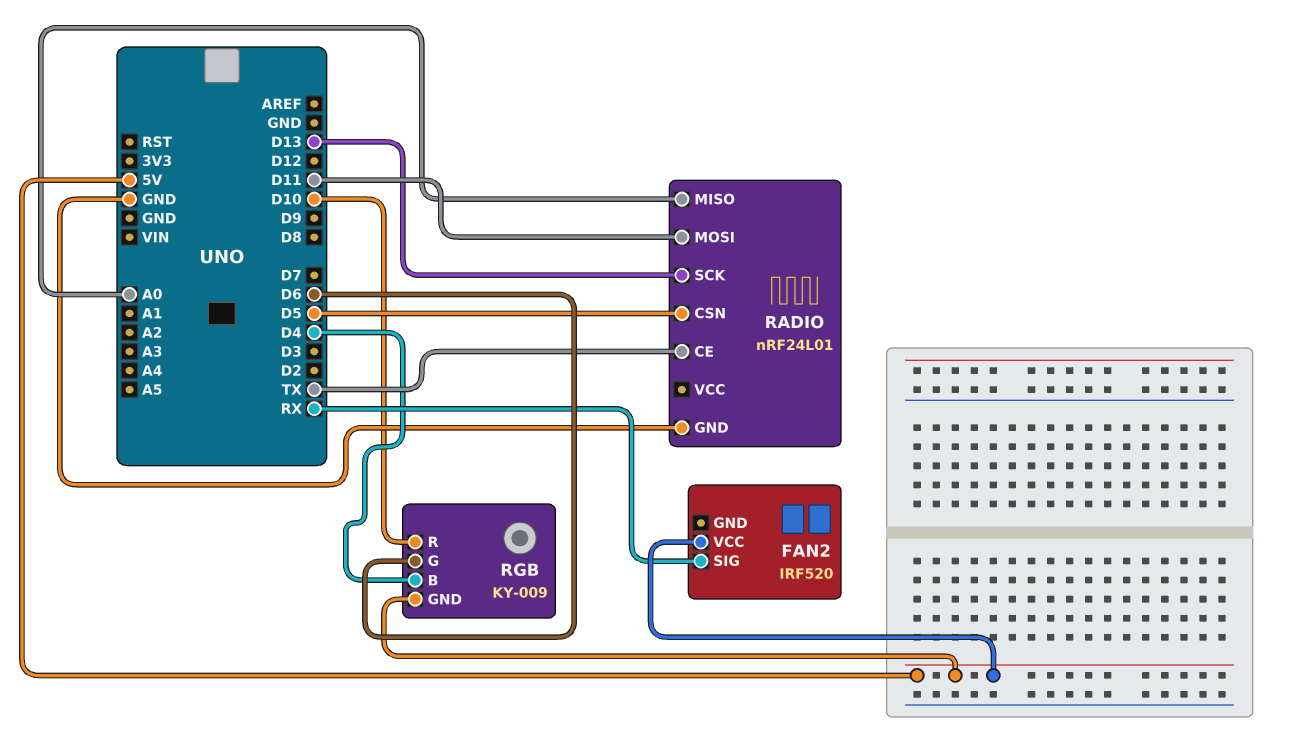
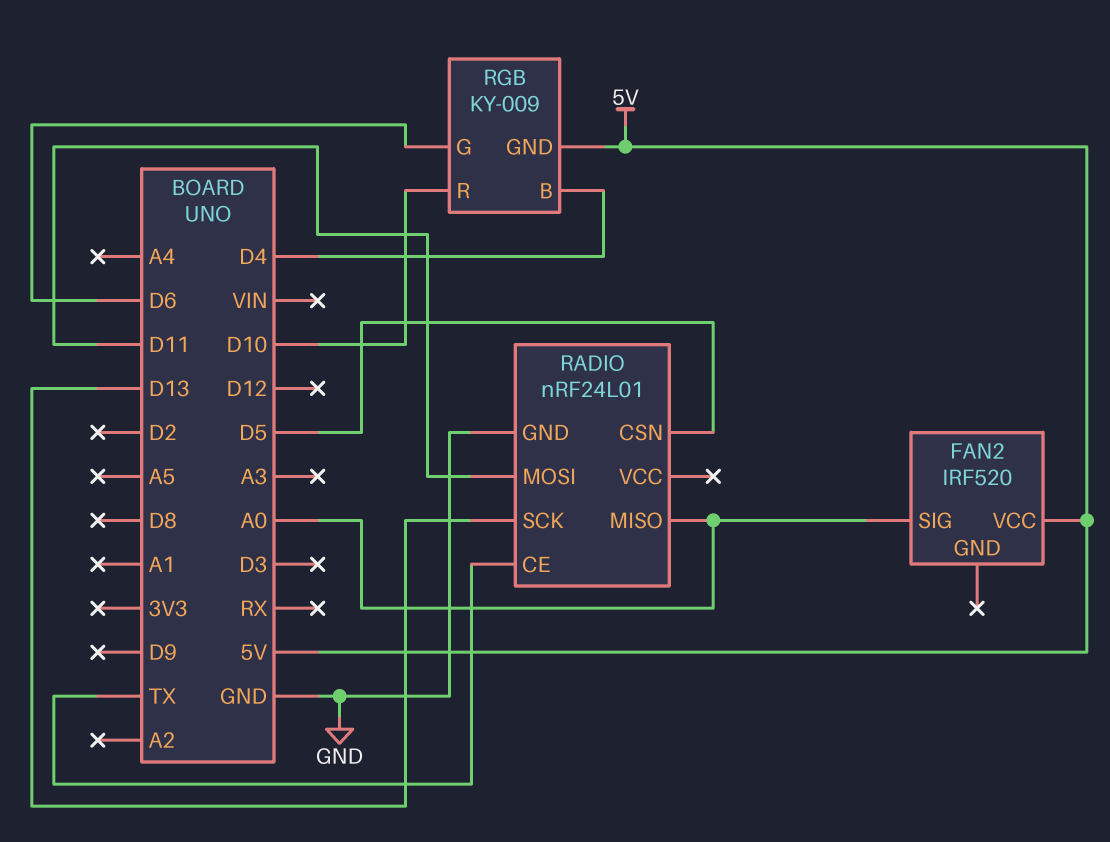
FAN2 pin SIG: RX -> A0

